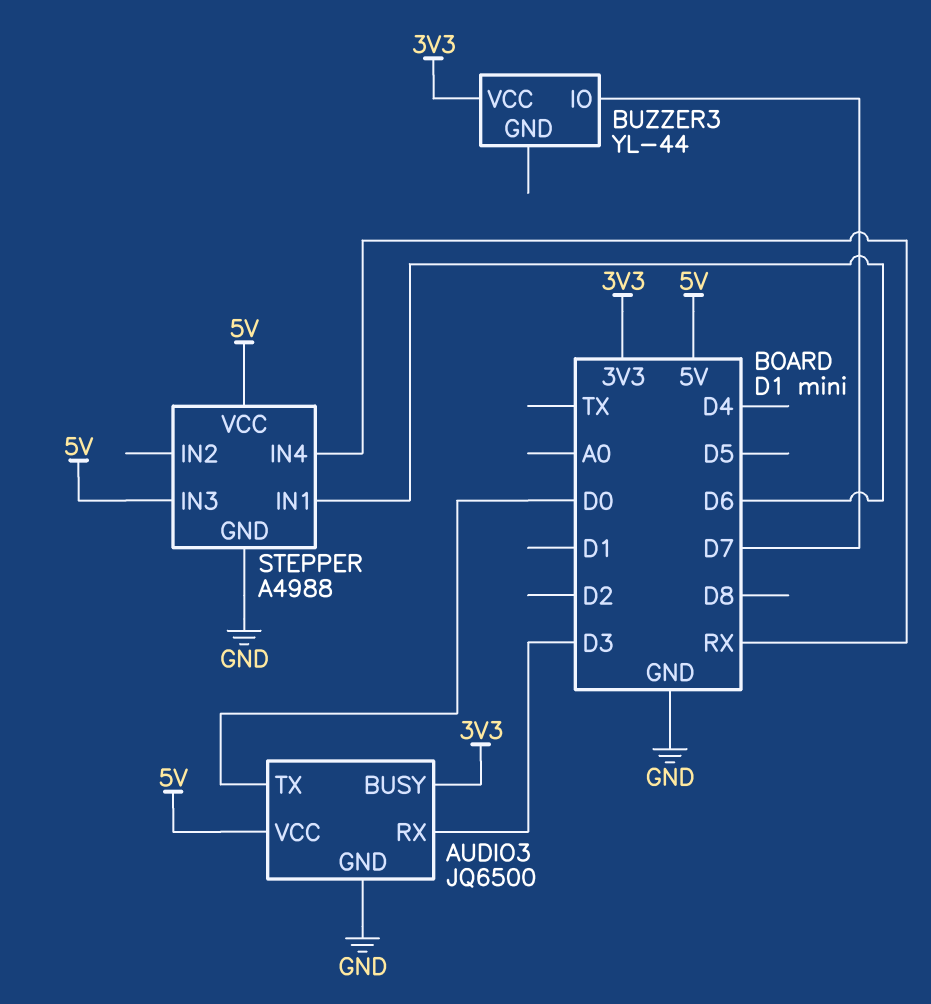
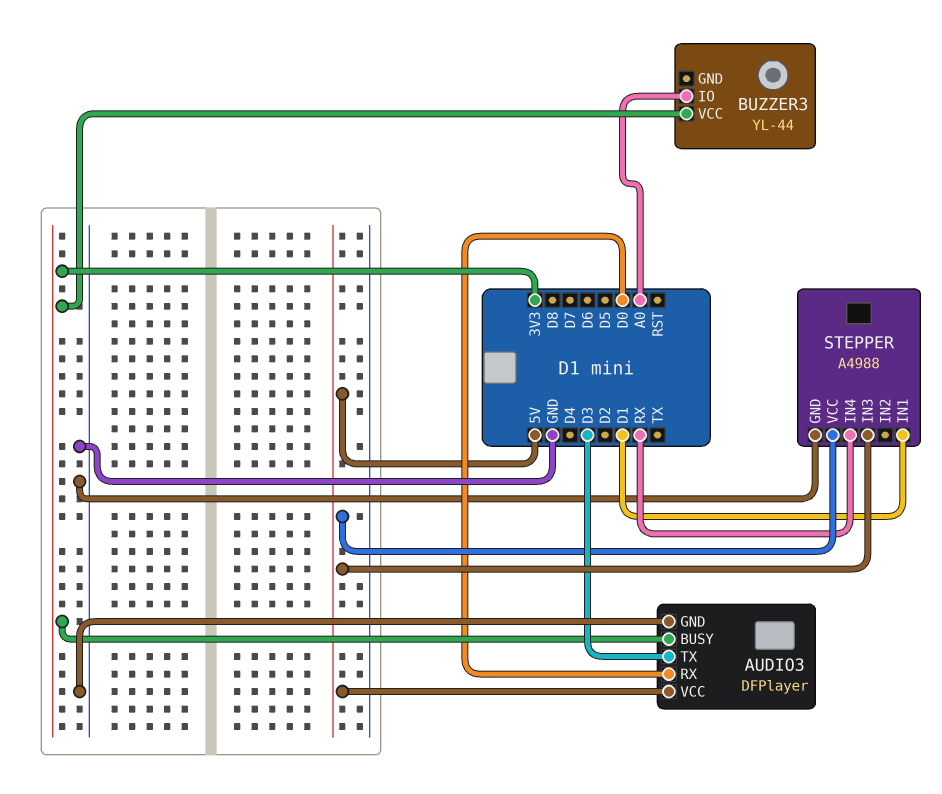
AUDIO3: JQ6500 -> DFPlayer
AUDIO3 pin RX: D3 -> D0
AUDIO3 pin TX: D0 -> D3
BUZZER3 pin IO: D7 -> A0
STEPPER pin IN1: D6 -> D1

